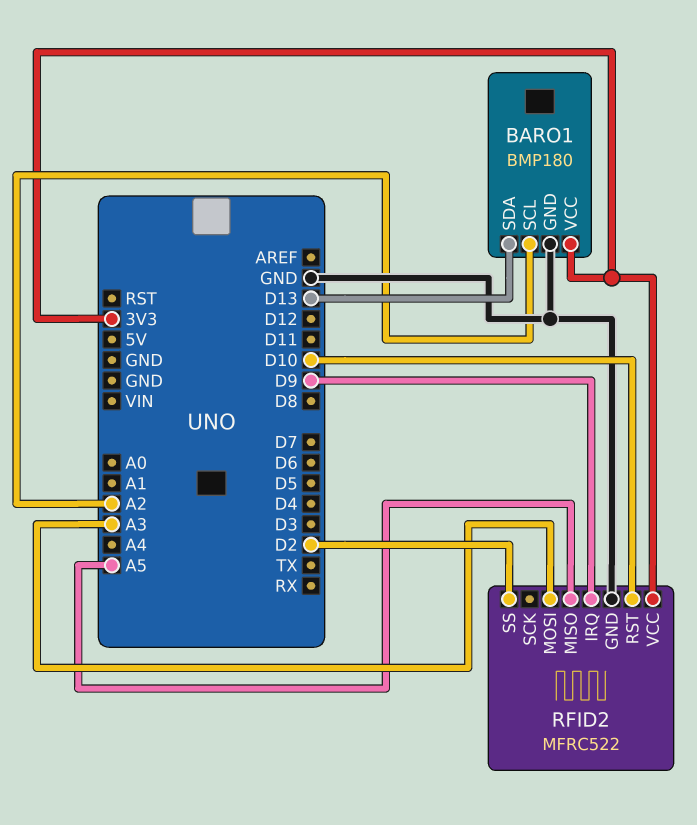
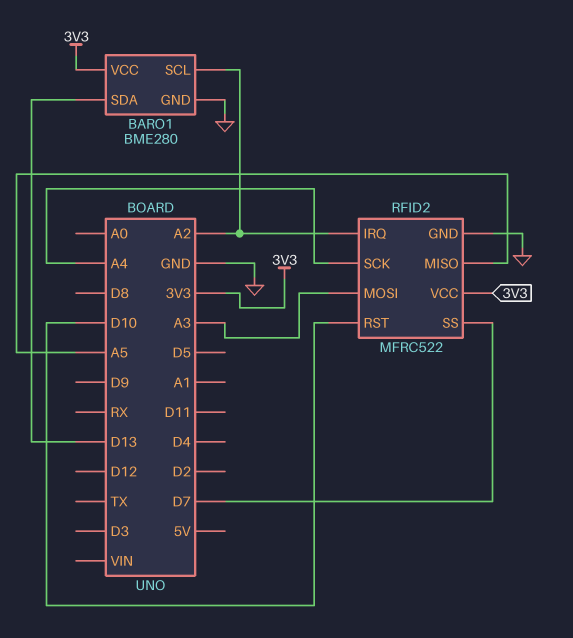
BARO1: BMP180 -> BME280
RFID2 pin IRQ: D9 -> A2
RFID2 pin SCK: none -> A4
RFID2 pin SS: D2 -> D7

